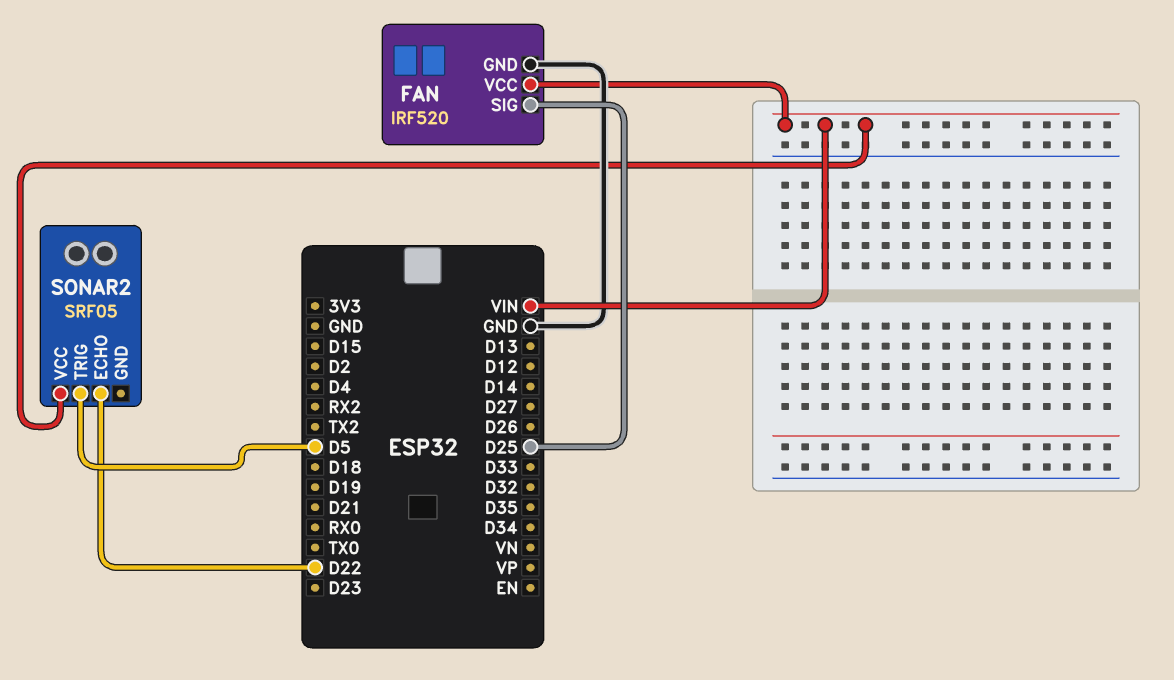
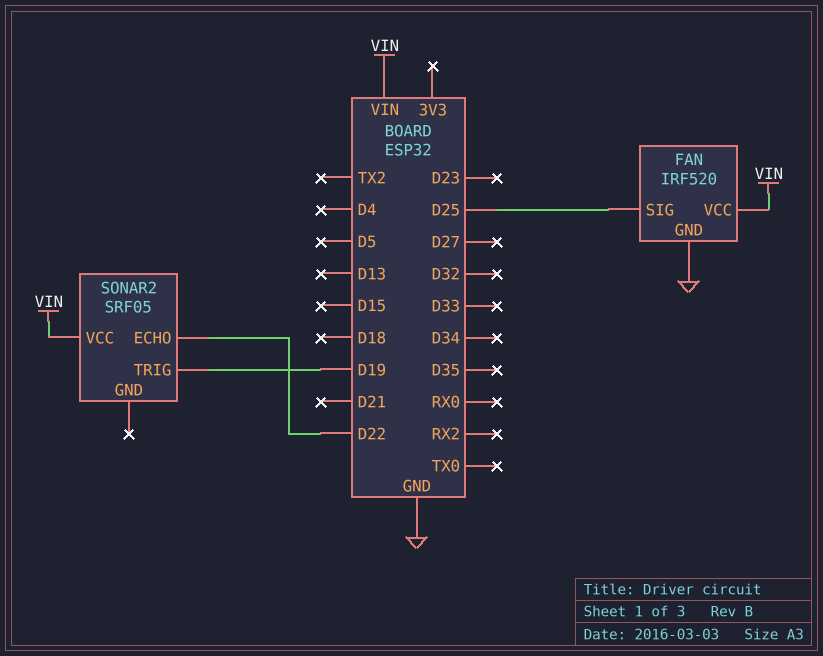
SONAR2 pin TRIG: D5 -> D19

